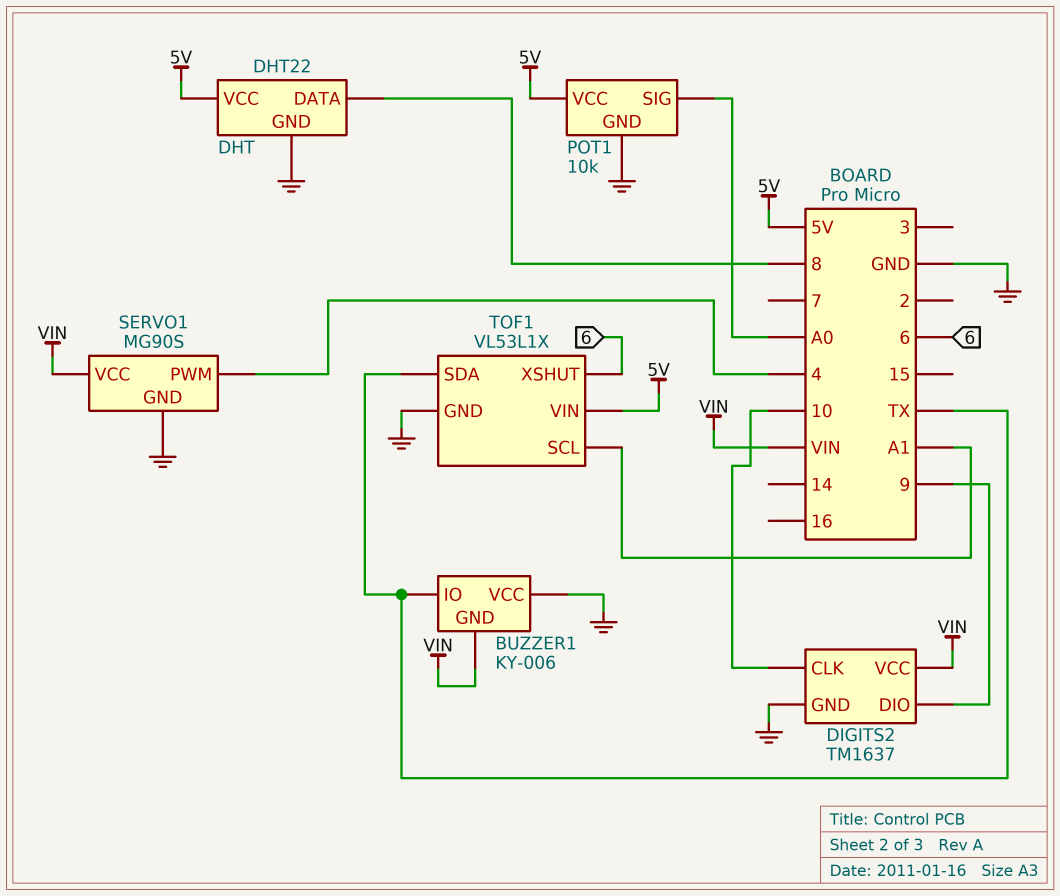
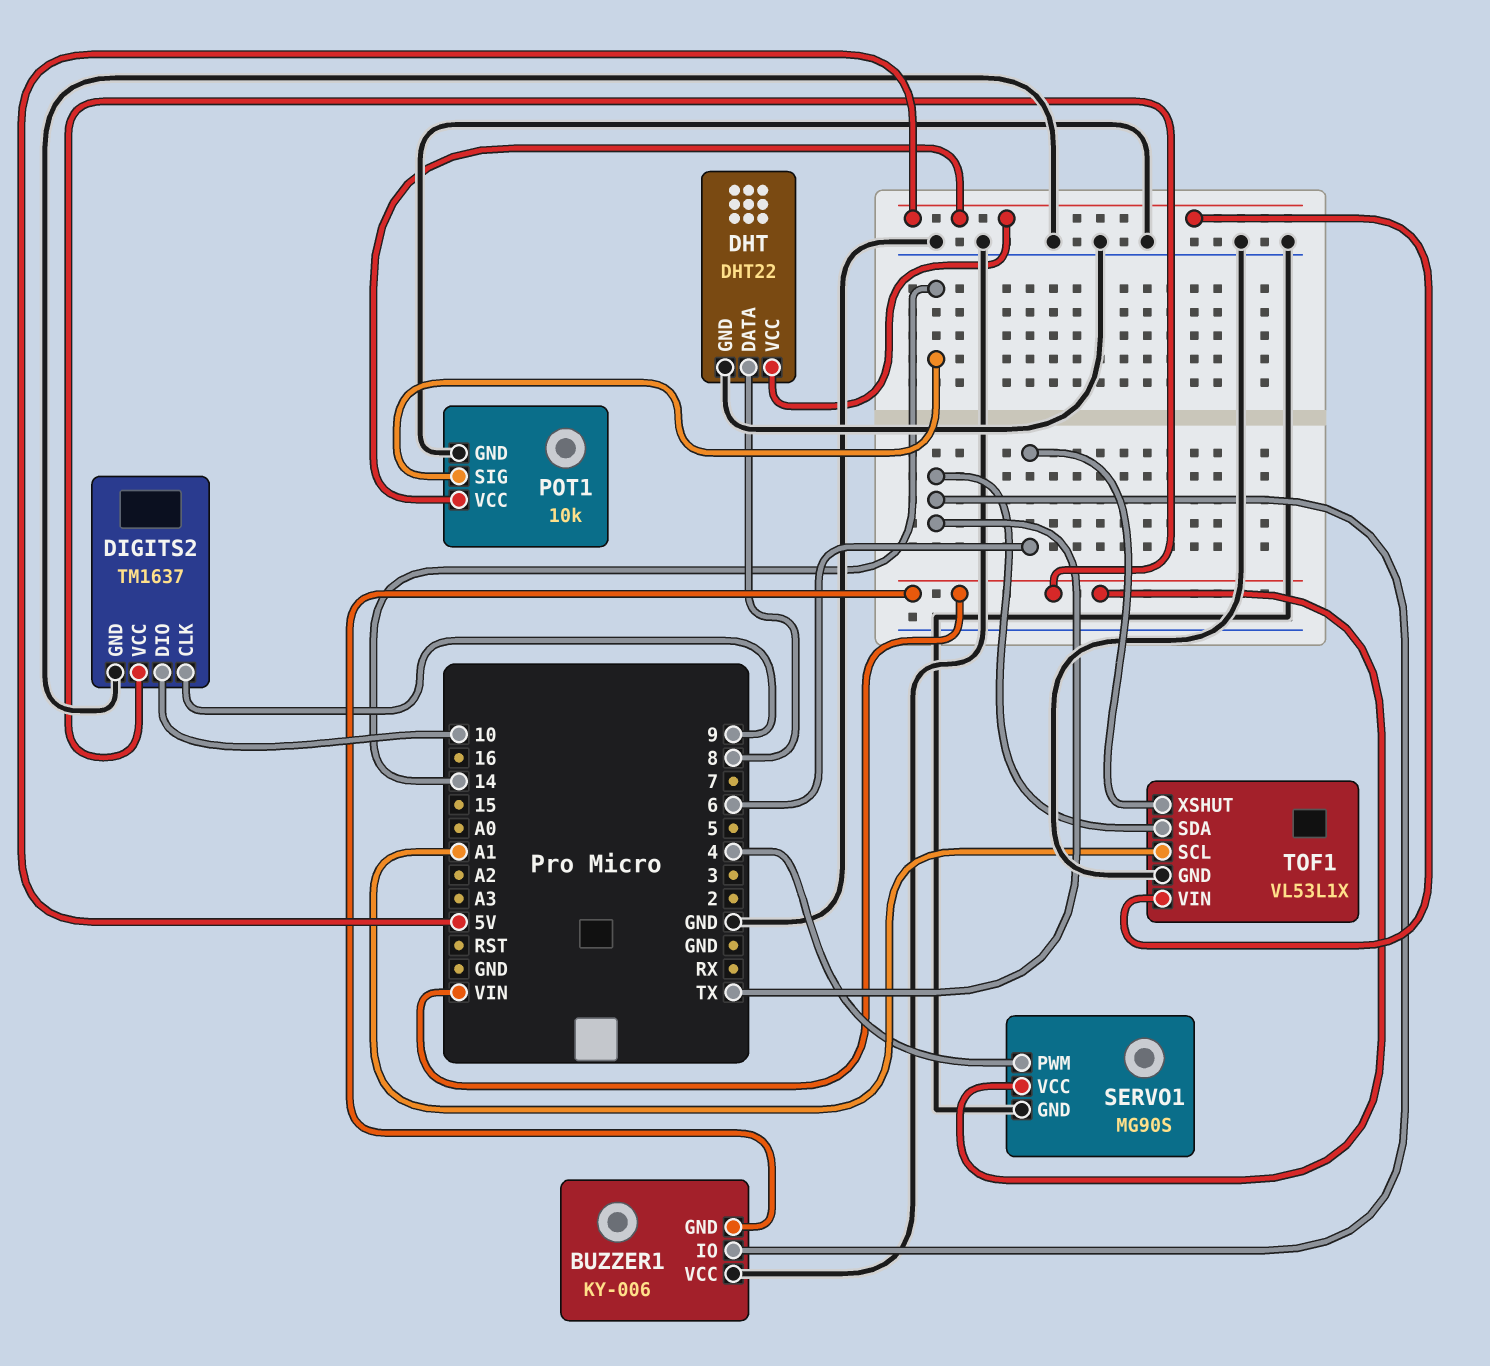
DIGITS2 pin CLK: 10 -> 9
DIGITS2 pin DIO: 9 -> 10
POT1 pin SIG: A0 -> 14

